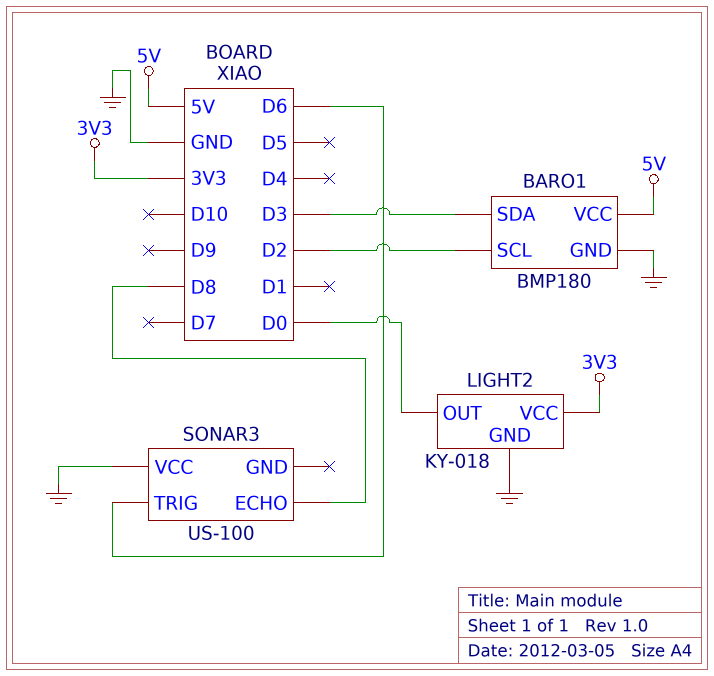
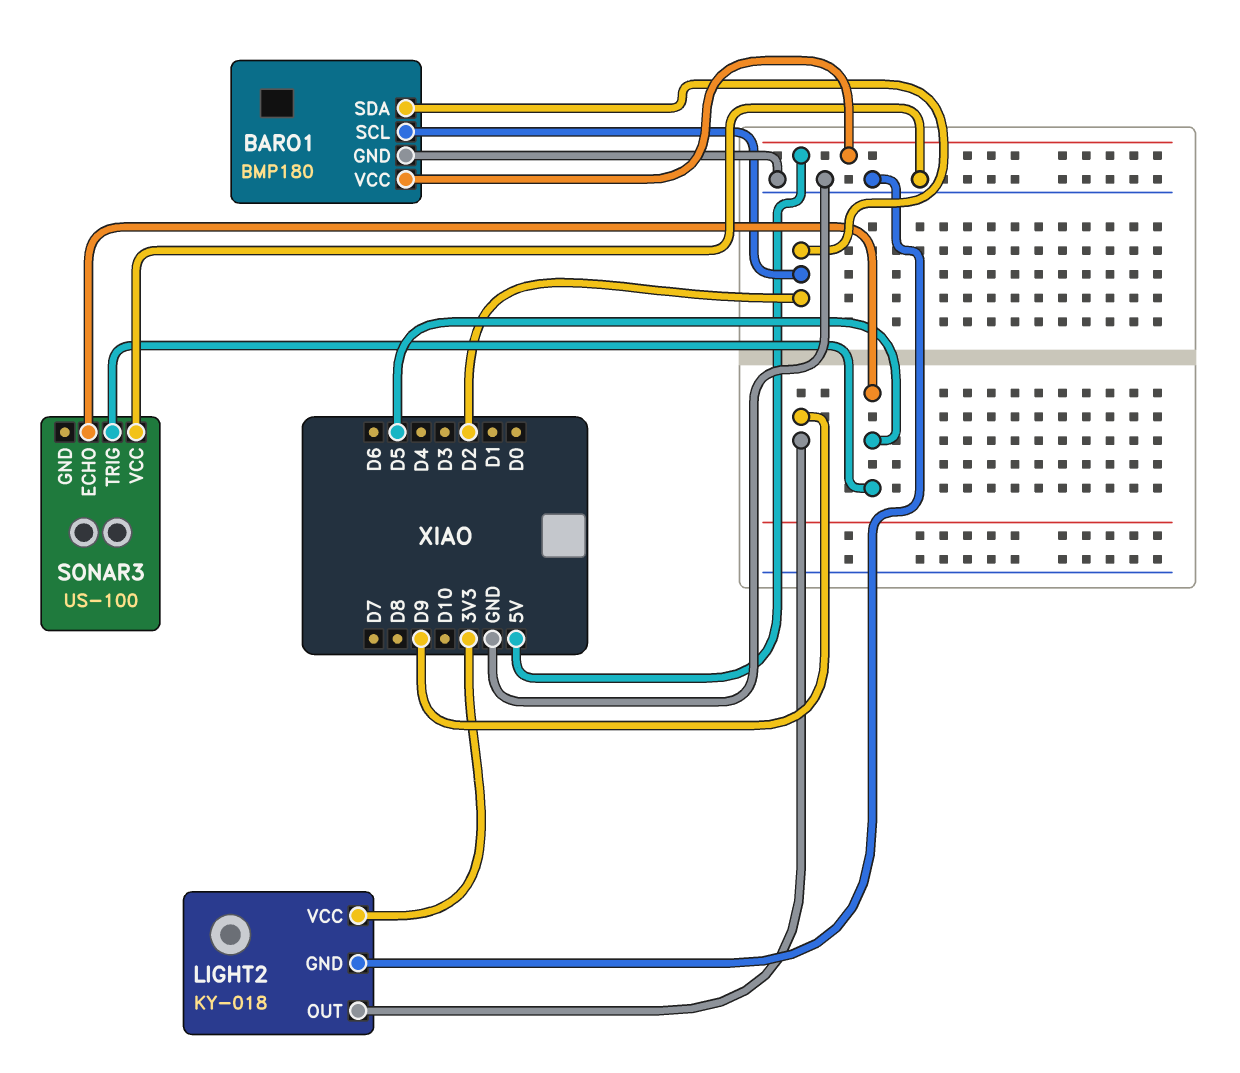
BARO1 pin SDA: D3 -> D2
LIGHT2 pin OUT: D0 -> D9
SONAR3 pin ECHO: D8 -> D5
SONAR3 pin TRIG: D6 -> D5

